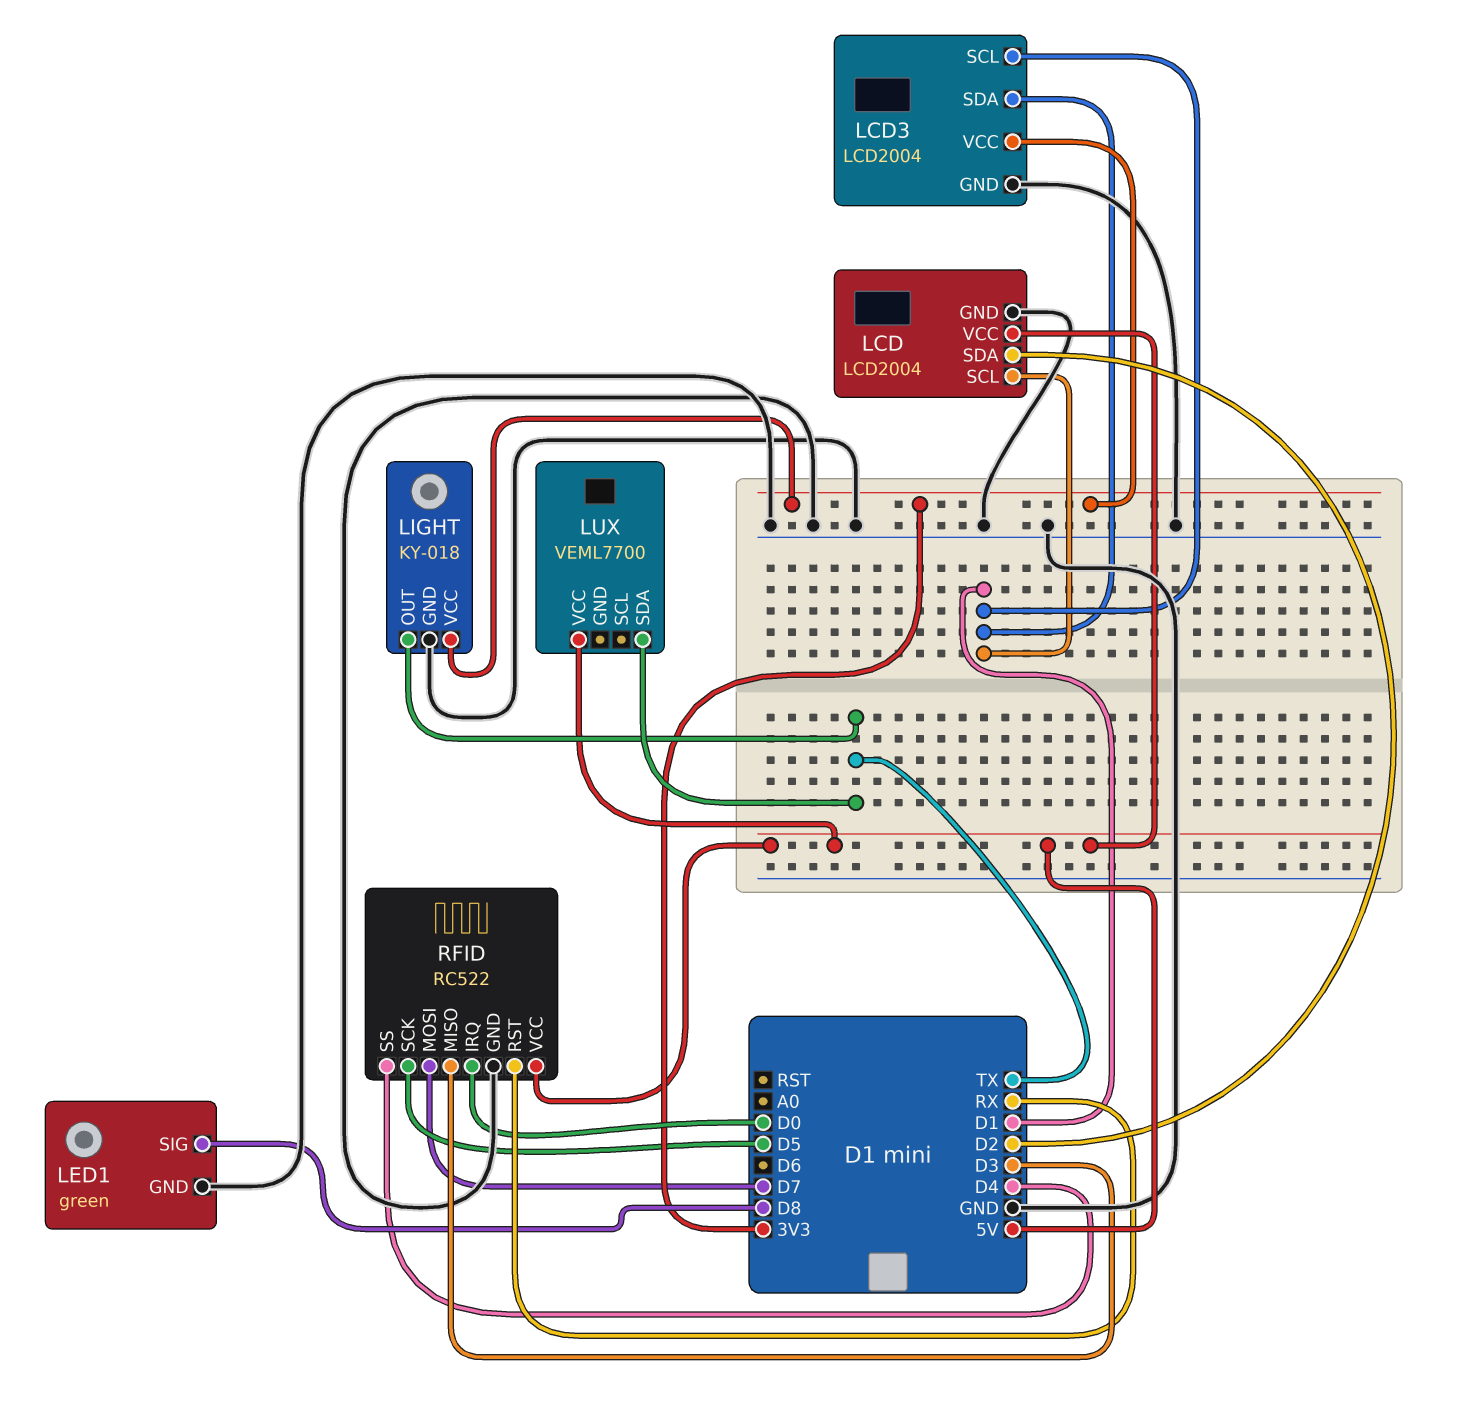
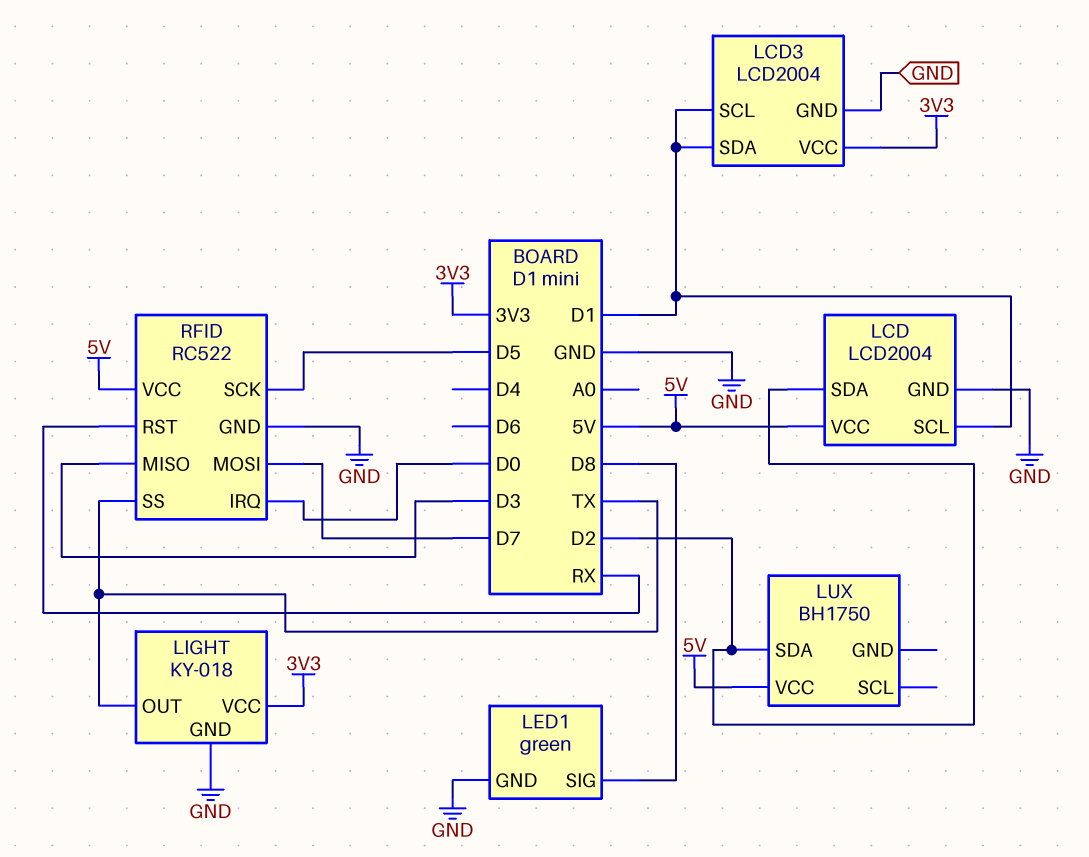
LUX: VEML7700 -> BH1750
LUX pin SDA: TX -> D2
RFID pin SS: D4 -> TX

